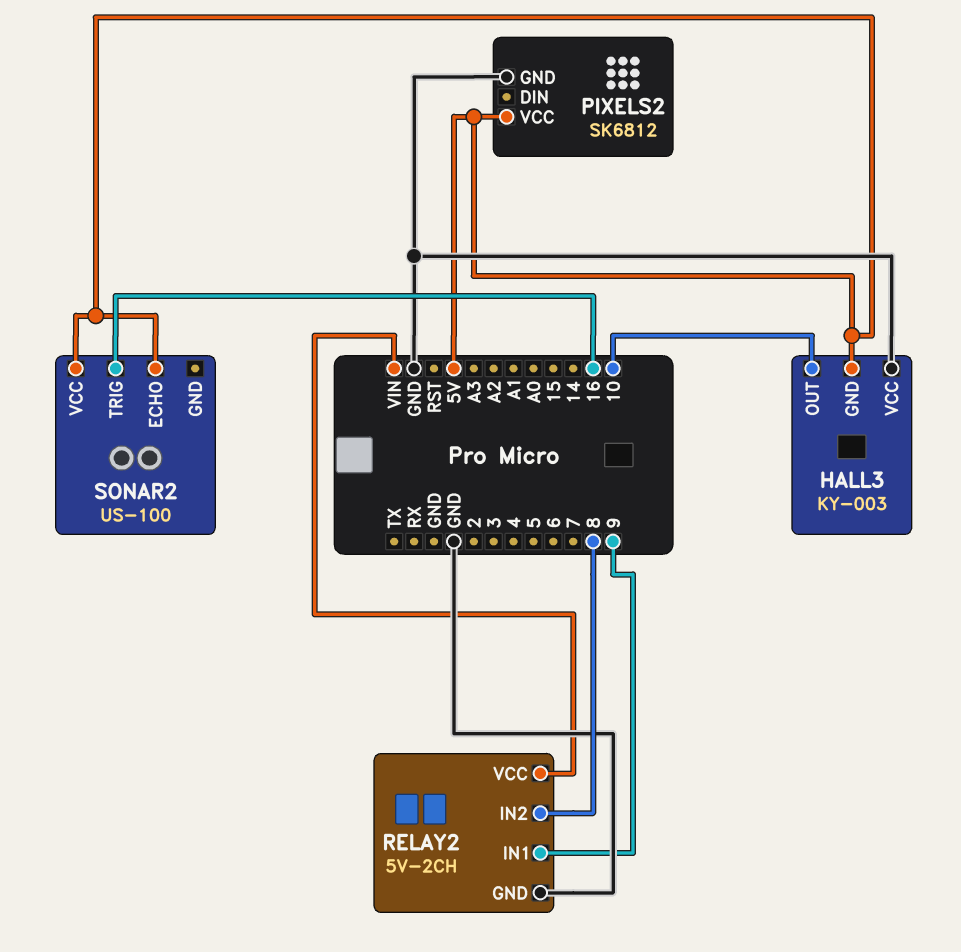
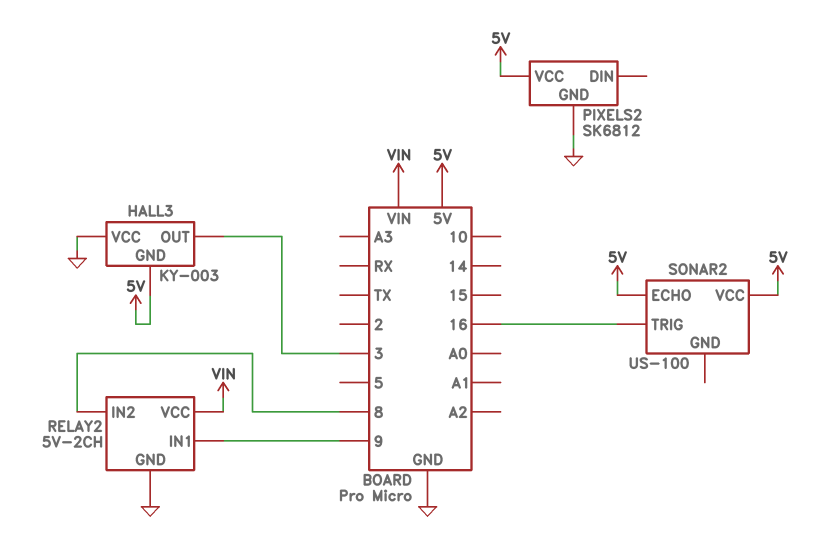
HALL3 pin OUT: 10 -> 3

